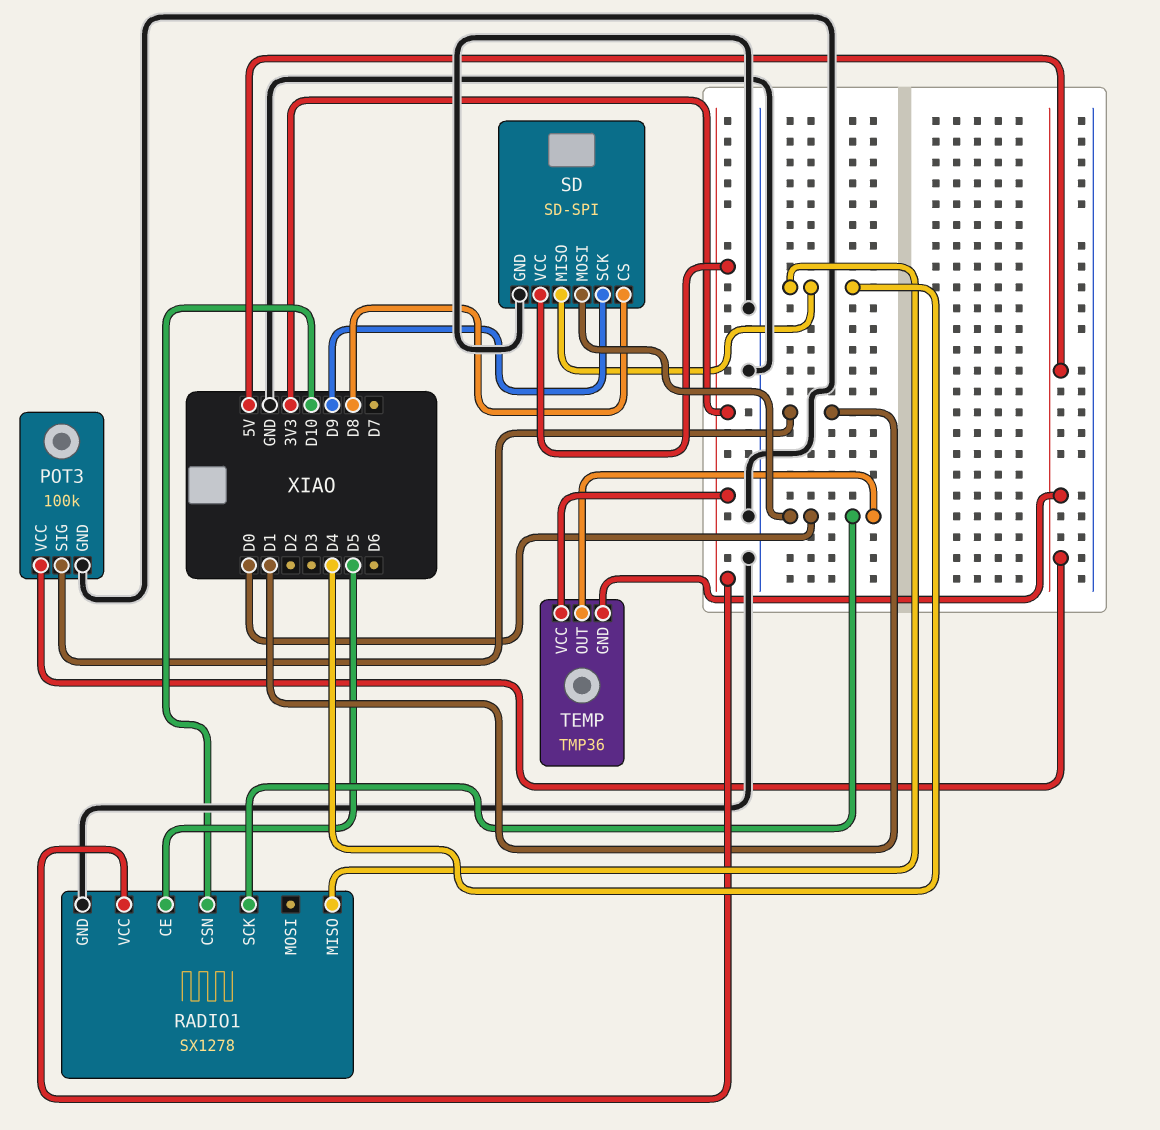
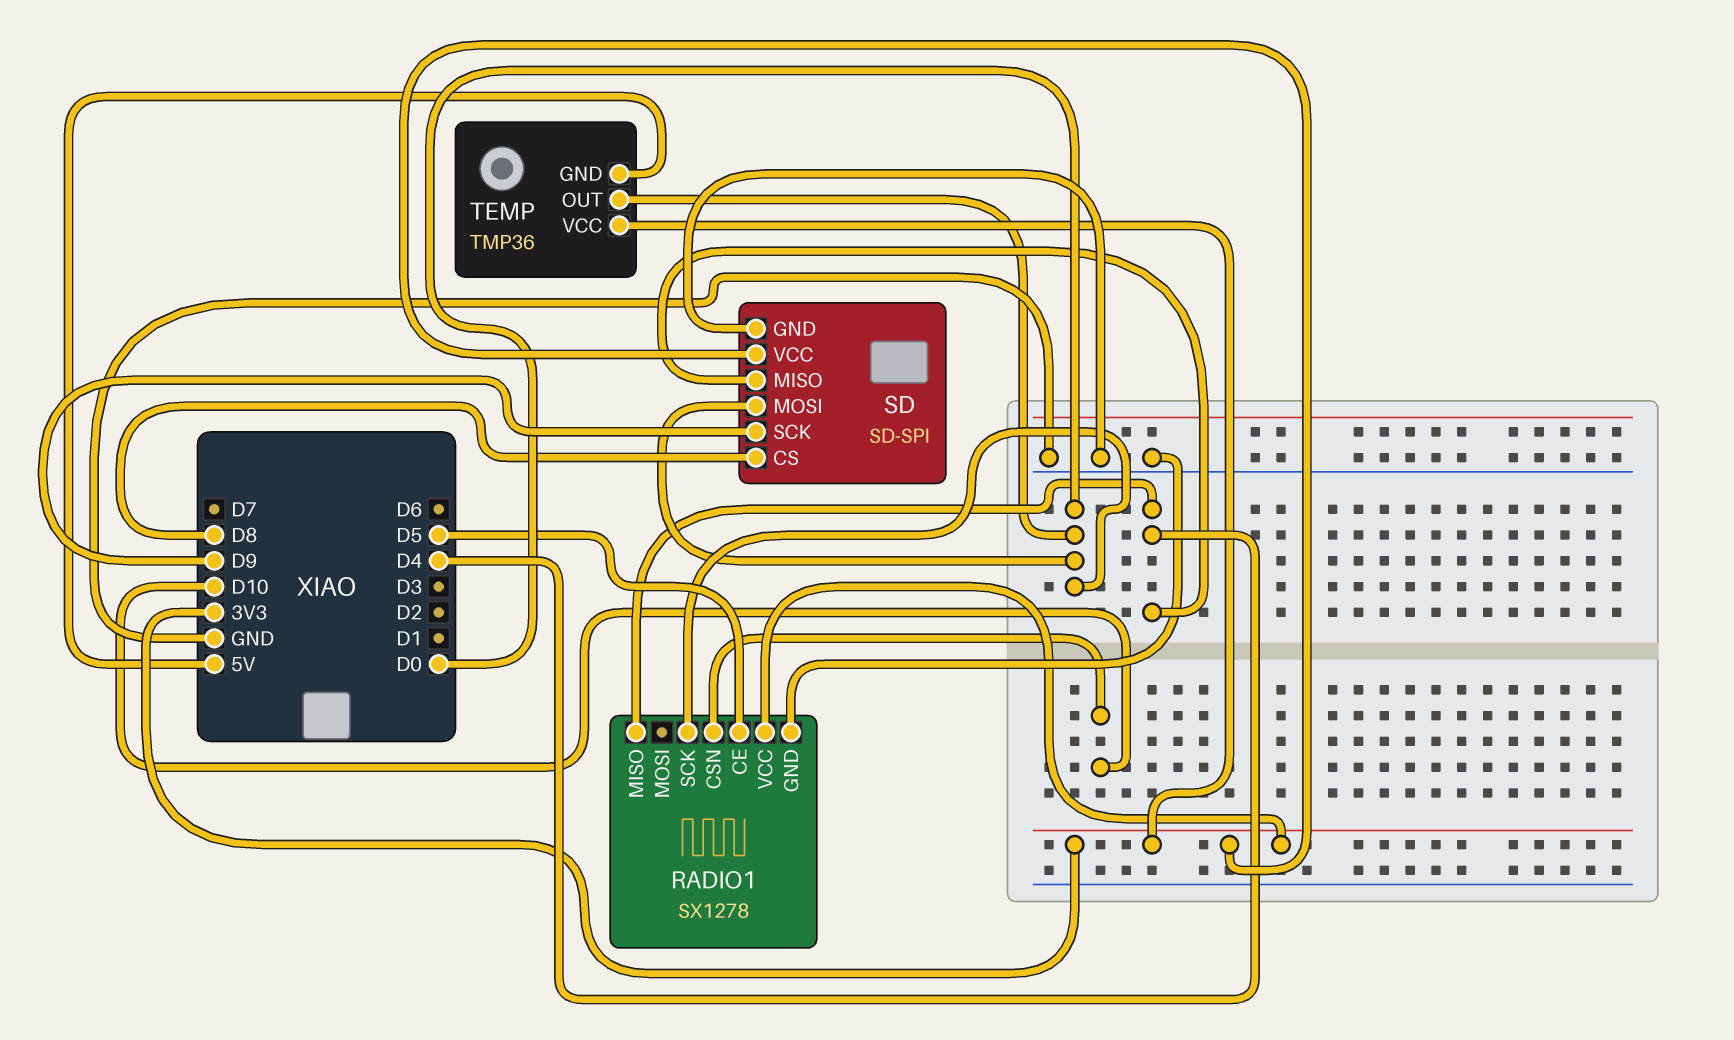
POT3: 100k -> none
POT3 pin GND: GND -> none
POT3 pin SIG: D1 -> none
POT3 pin VCC: 5V -> none

